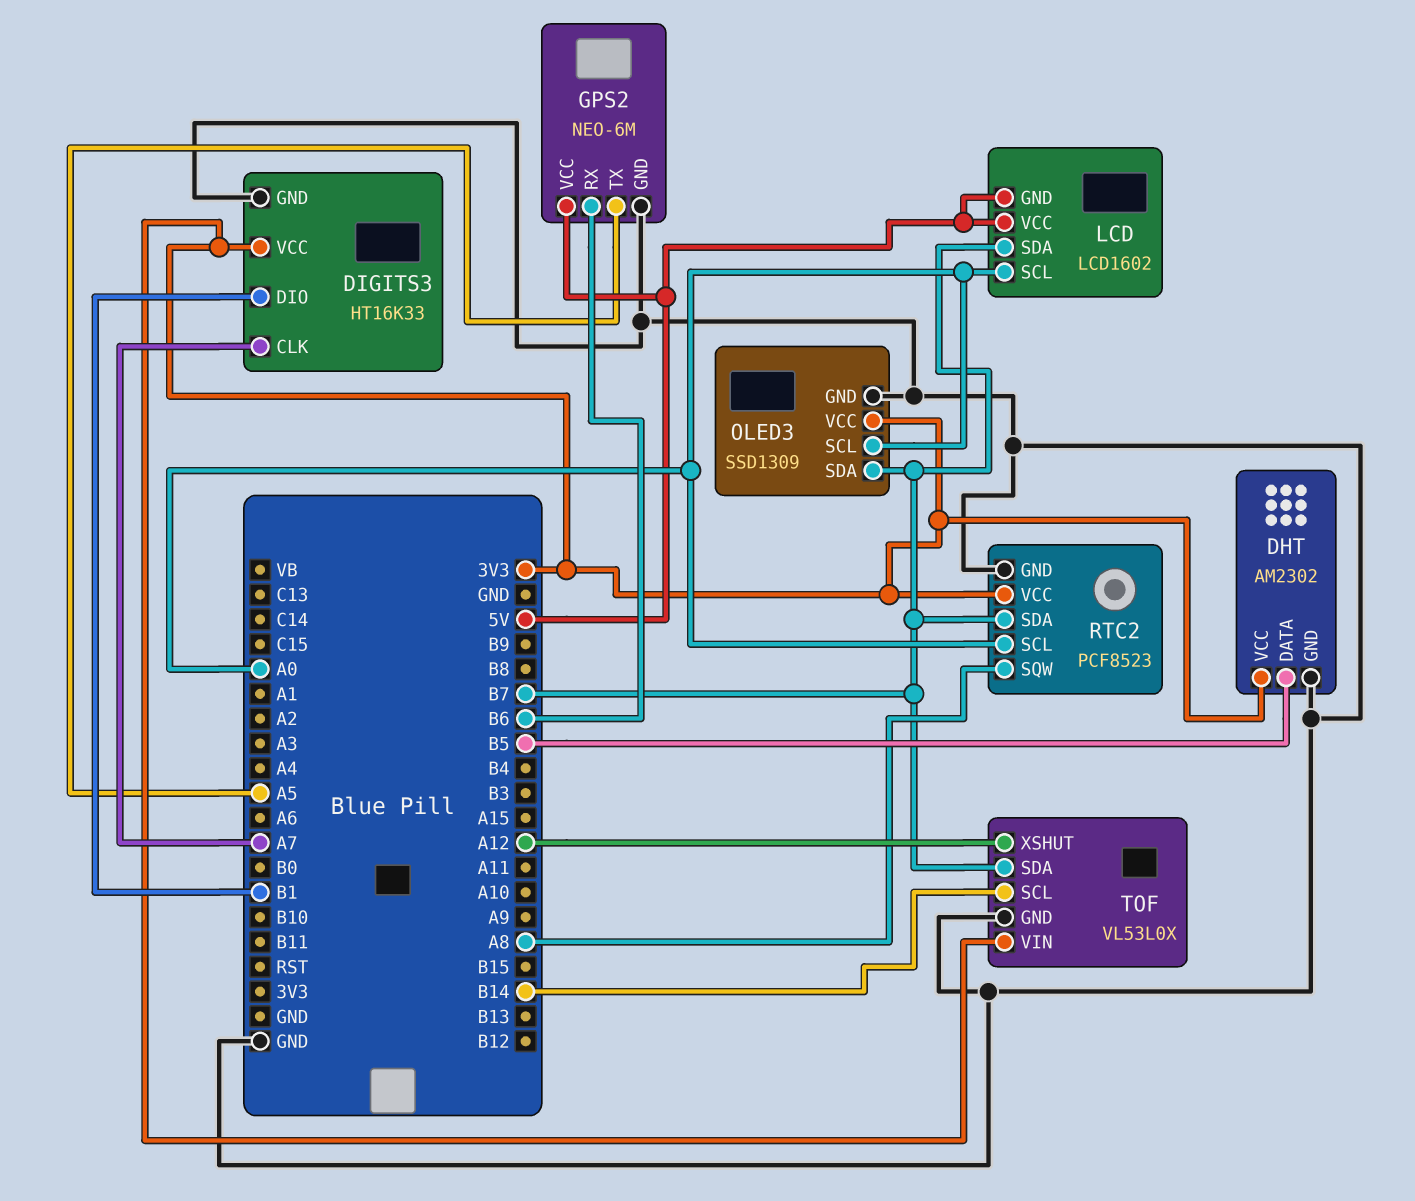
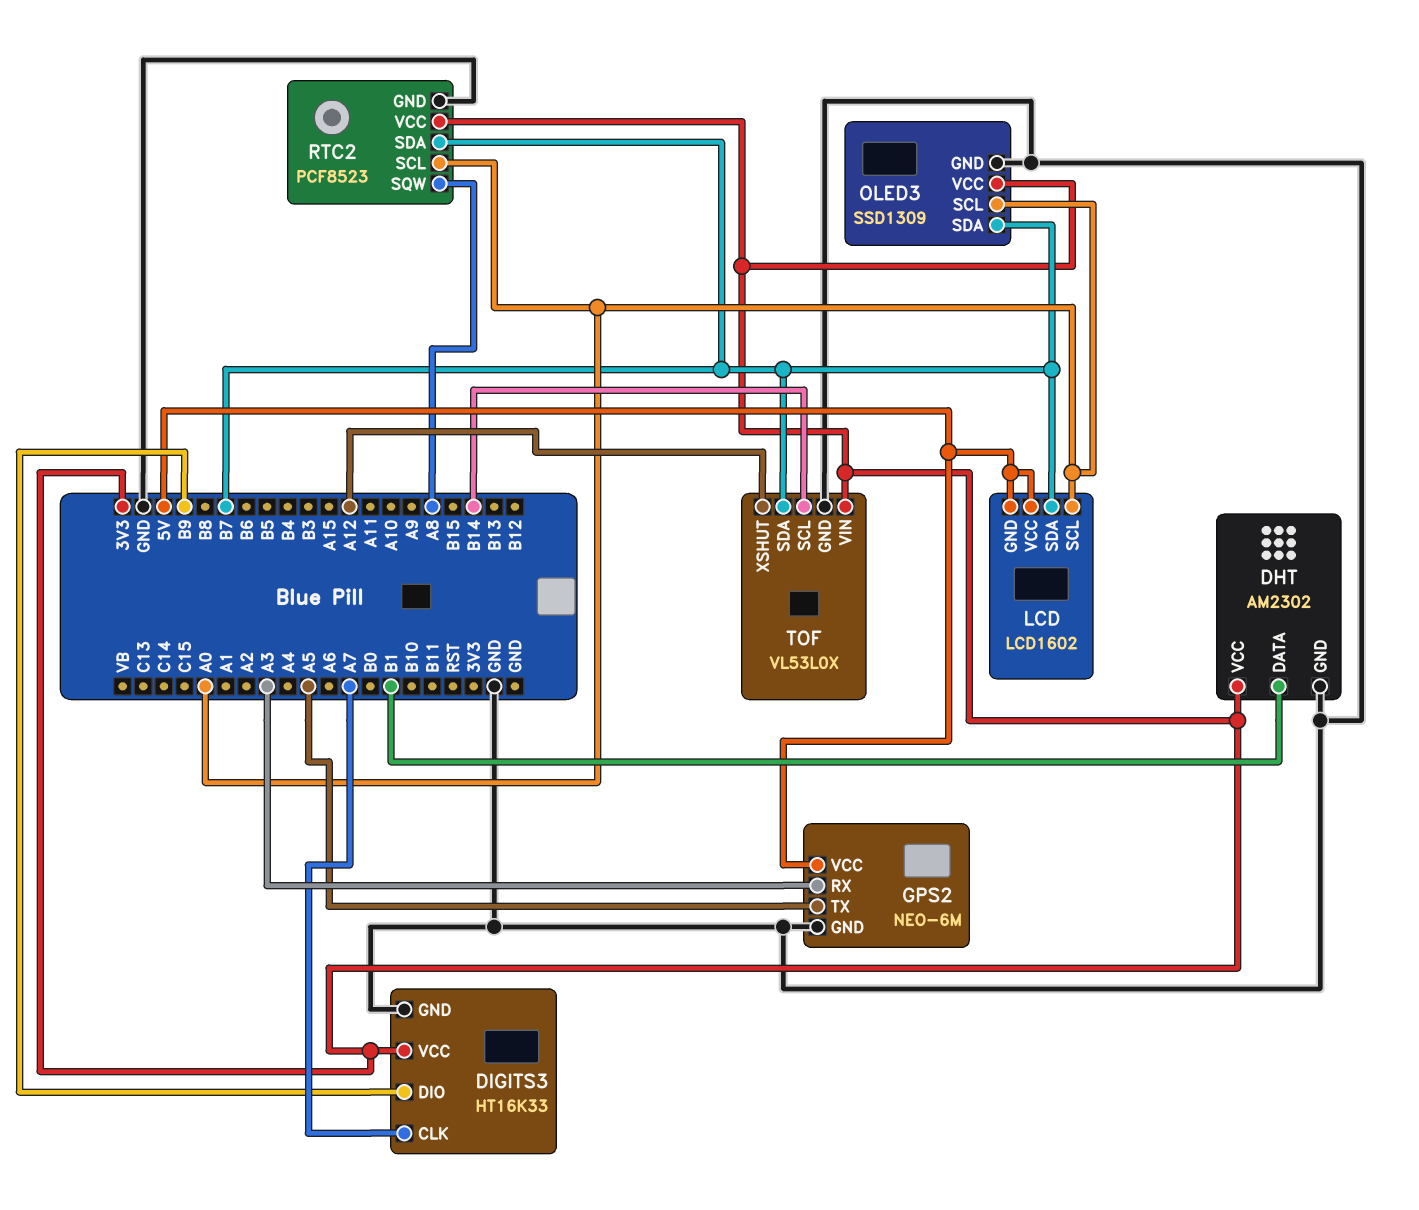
DHT pin DATA: B5 -> B1
DIGITS3 pin DIO: B1 -> B9
GPS2 pin RX: B6 -> A3

